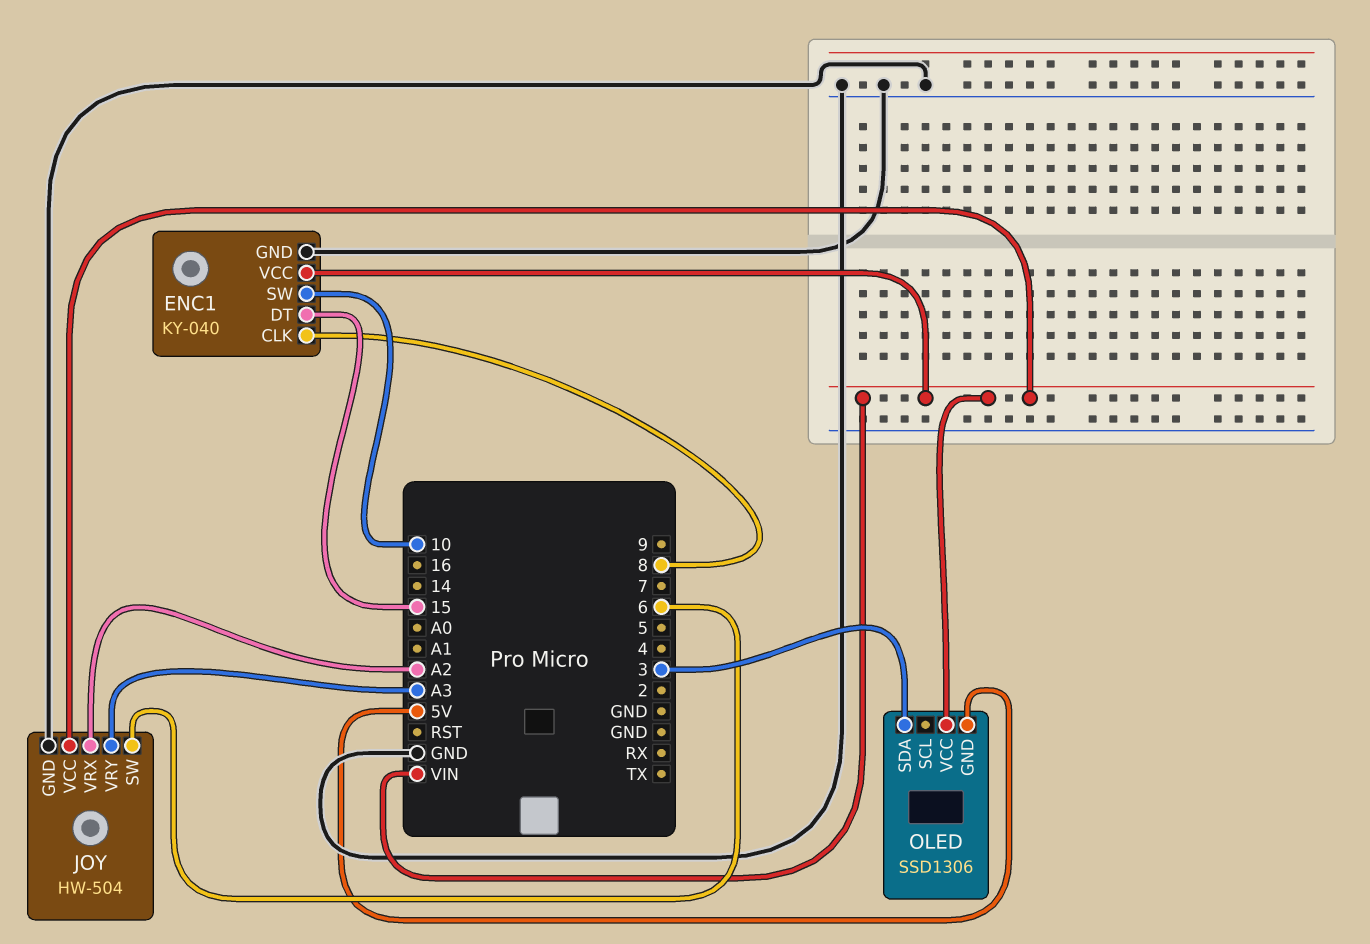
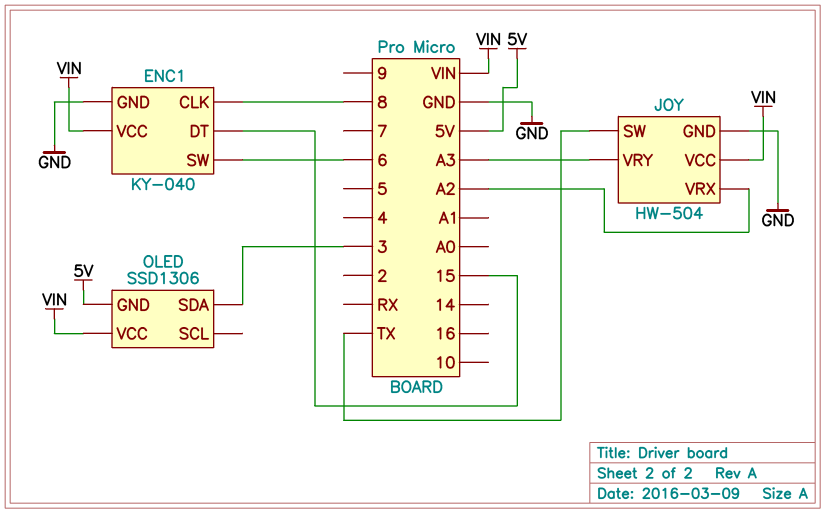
ENC1 pin SW: 10 -> 6
JOY pin SW: 6 -> TX

